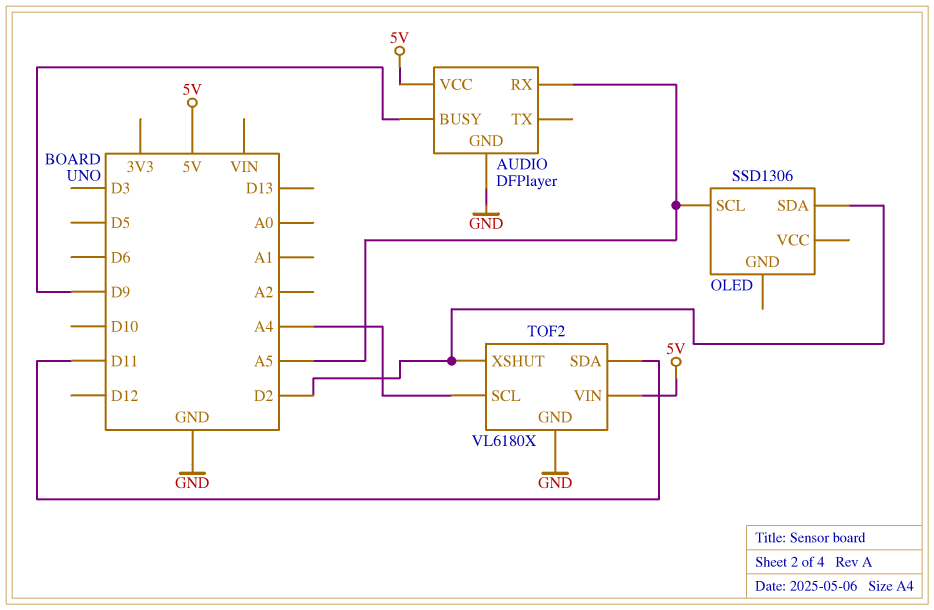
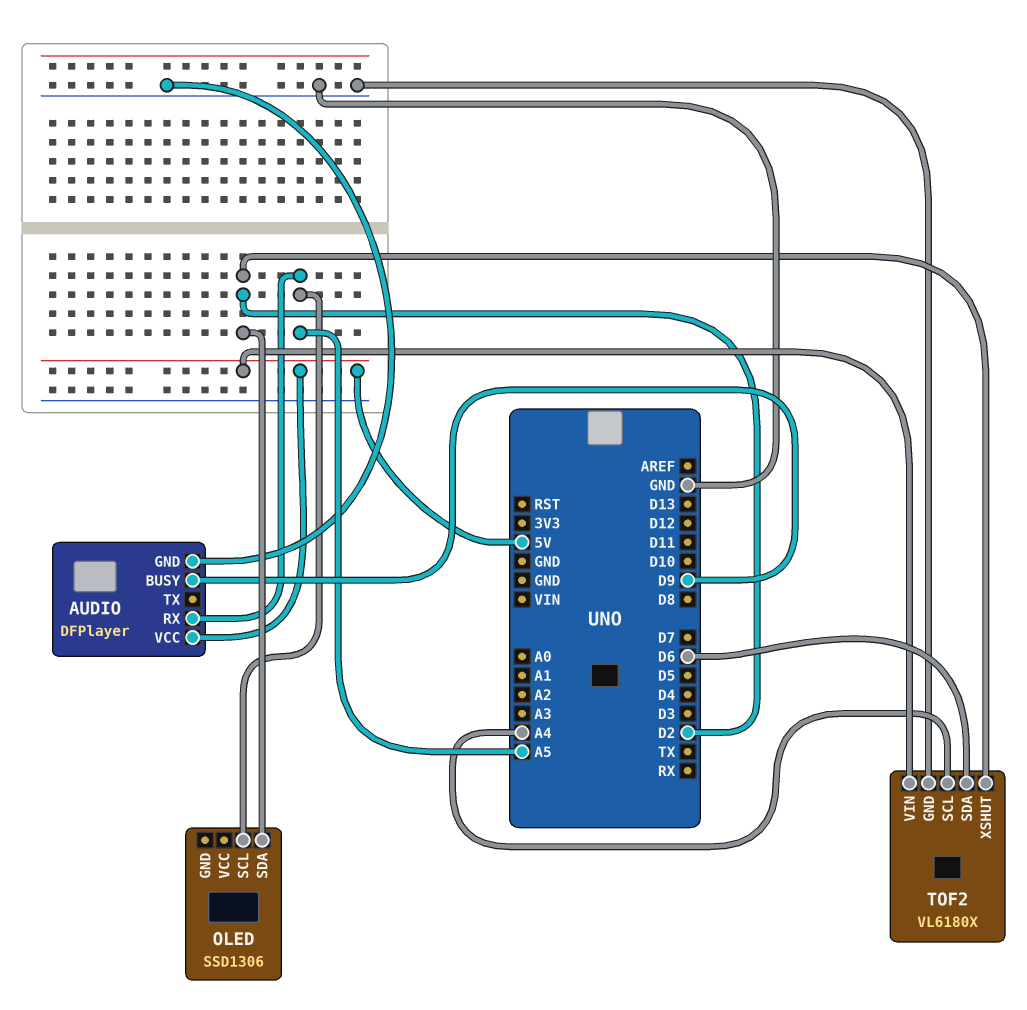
TOF2 pin SDA: D11 -> D6

